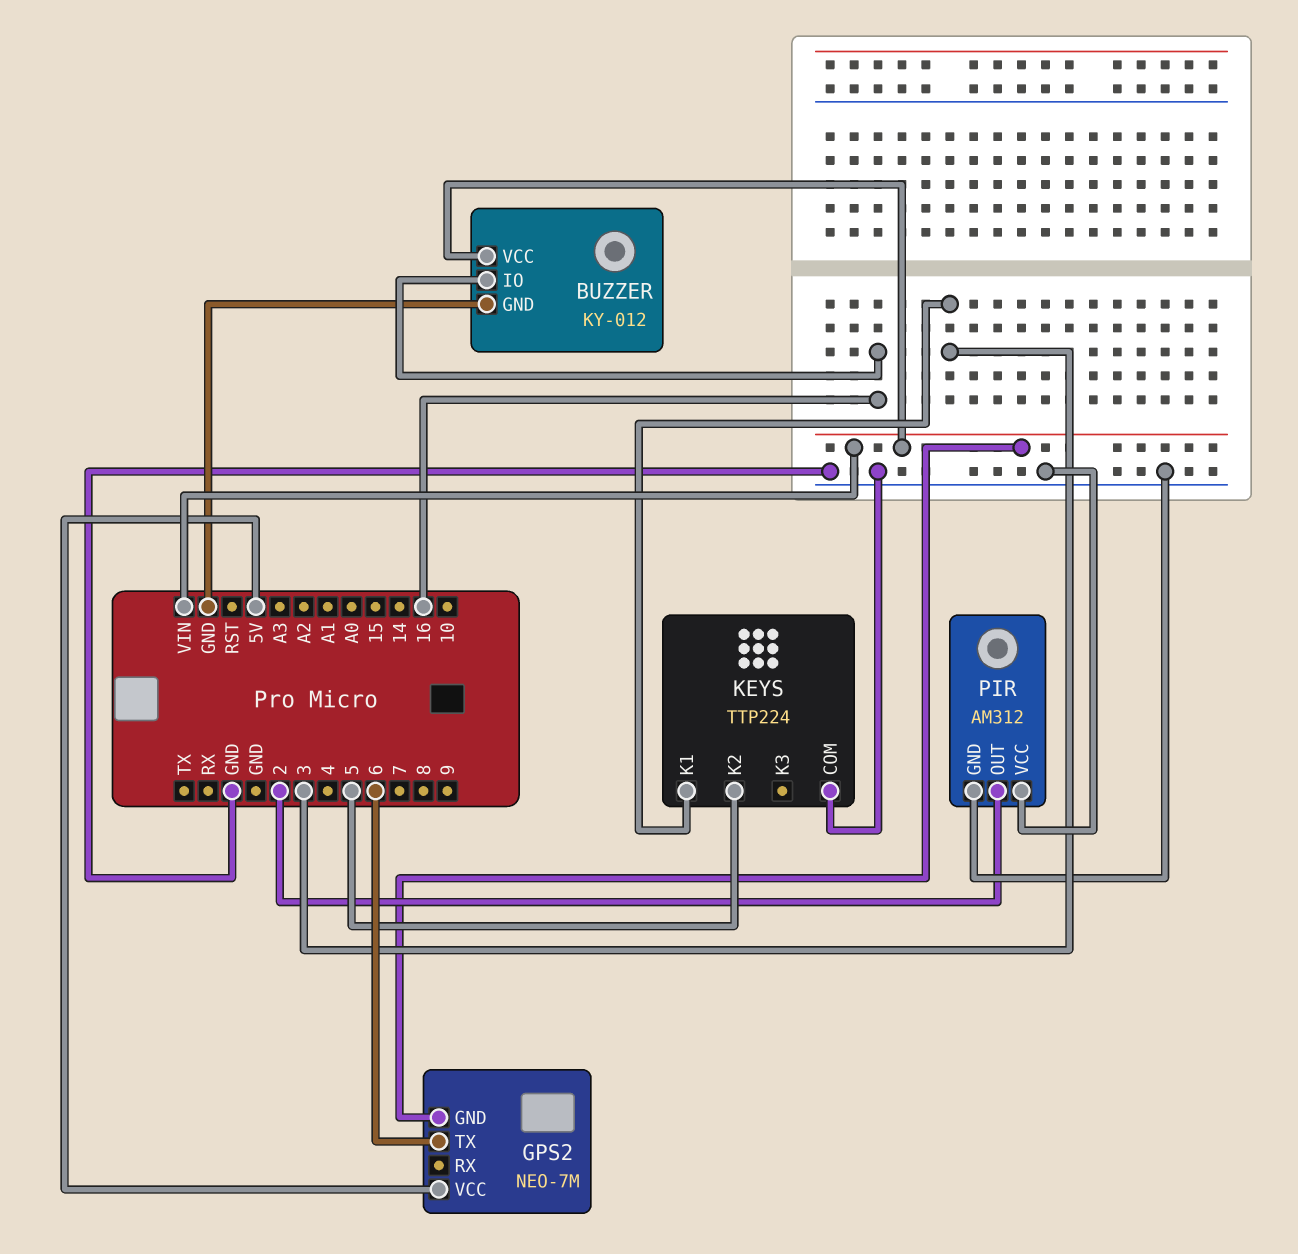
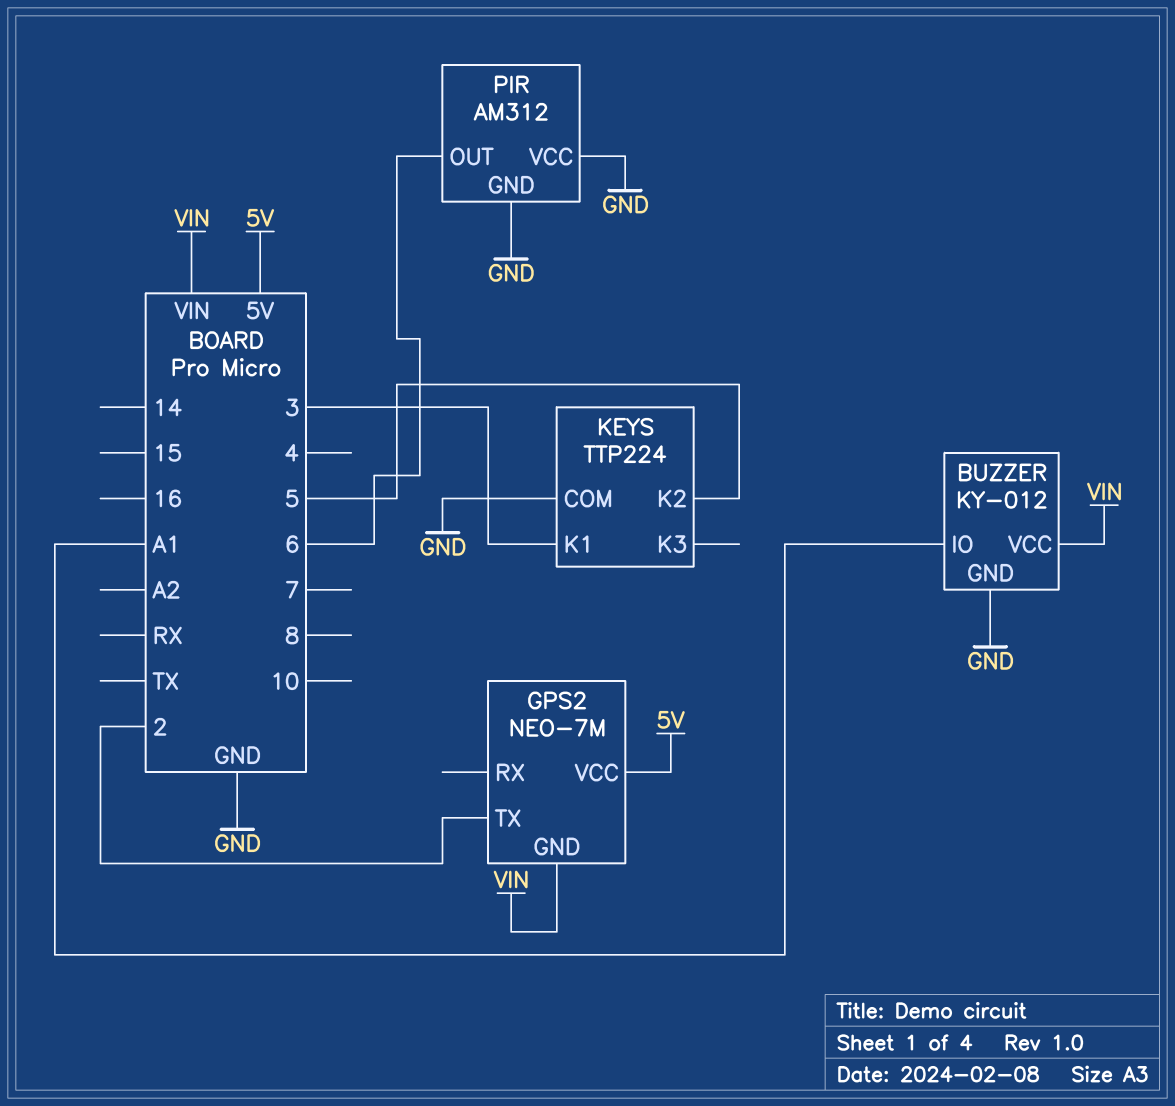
BUZZER pin IO: 16 -> A1
GPS2 pin TX: 6 -> 2
PIR pin OUT: 2 -> 6

